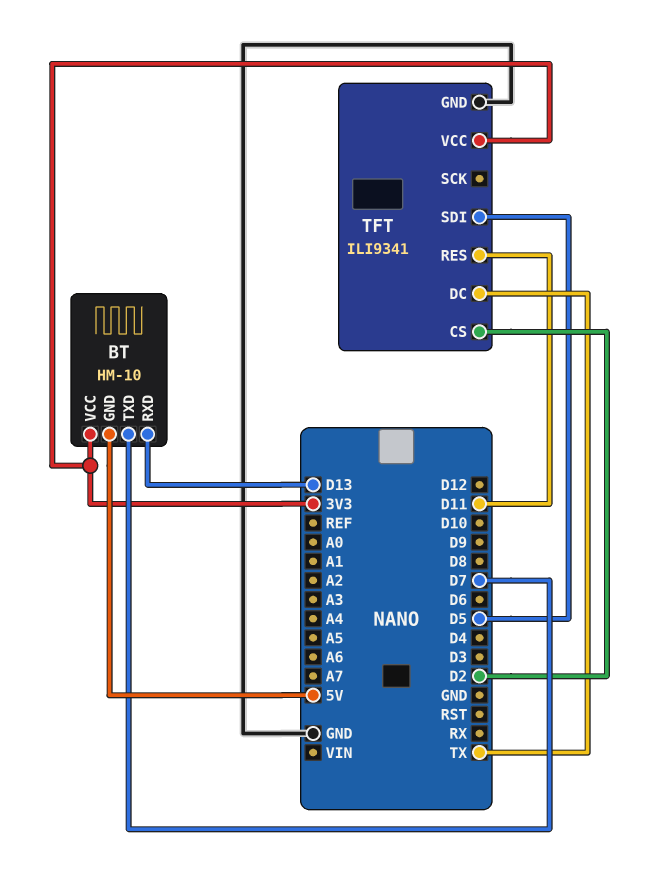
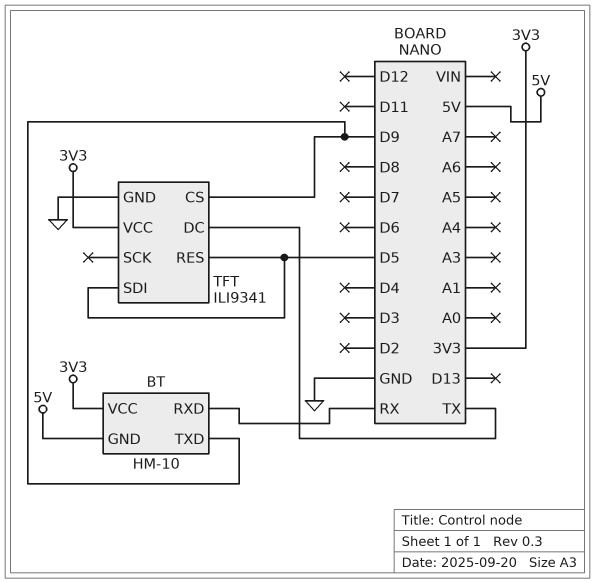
BT pin RXD: D13 -> RX
BT pin TXD: D7 -> D9
TFT pin CS: D2 -> D9
TFT pin RES: D11 -> D5

